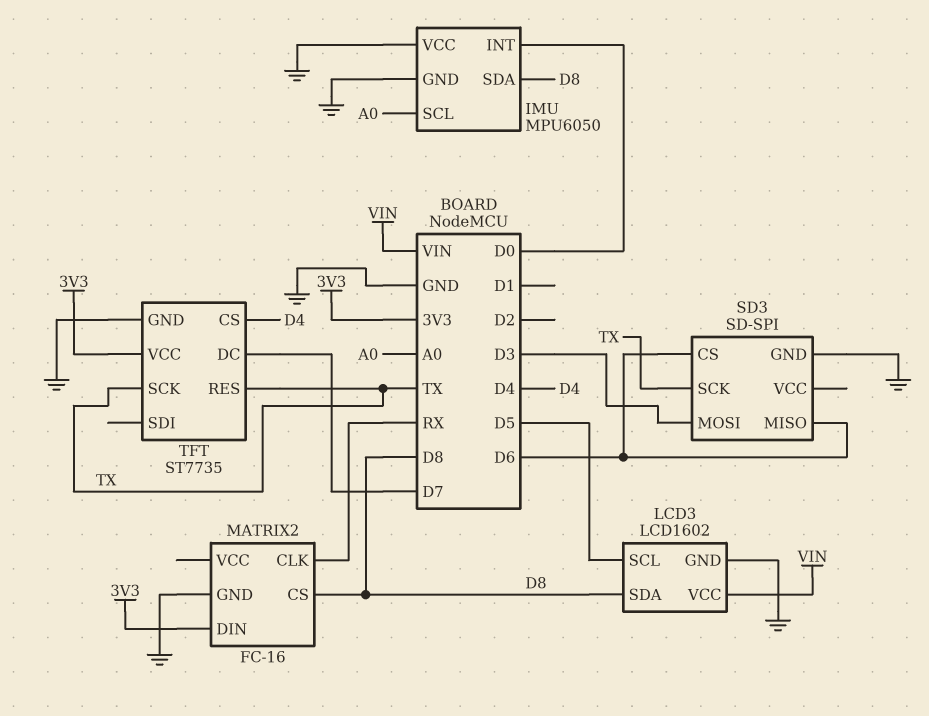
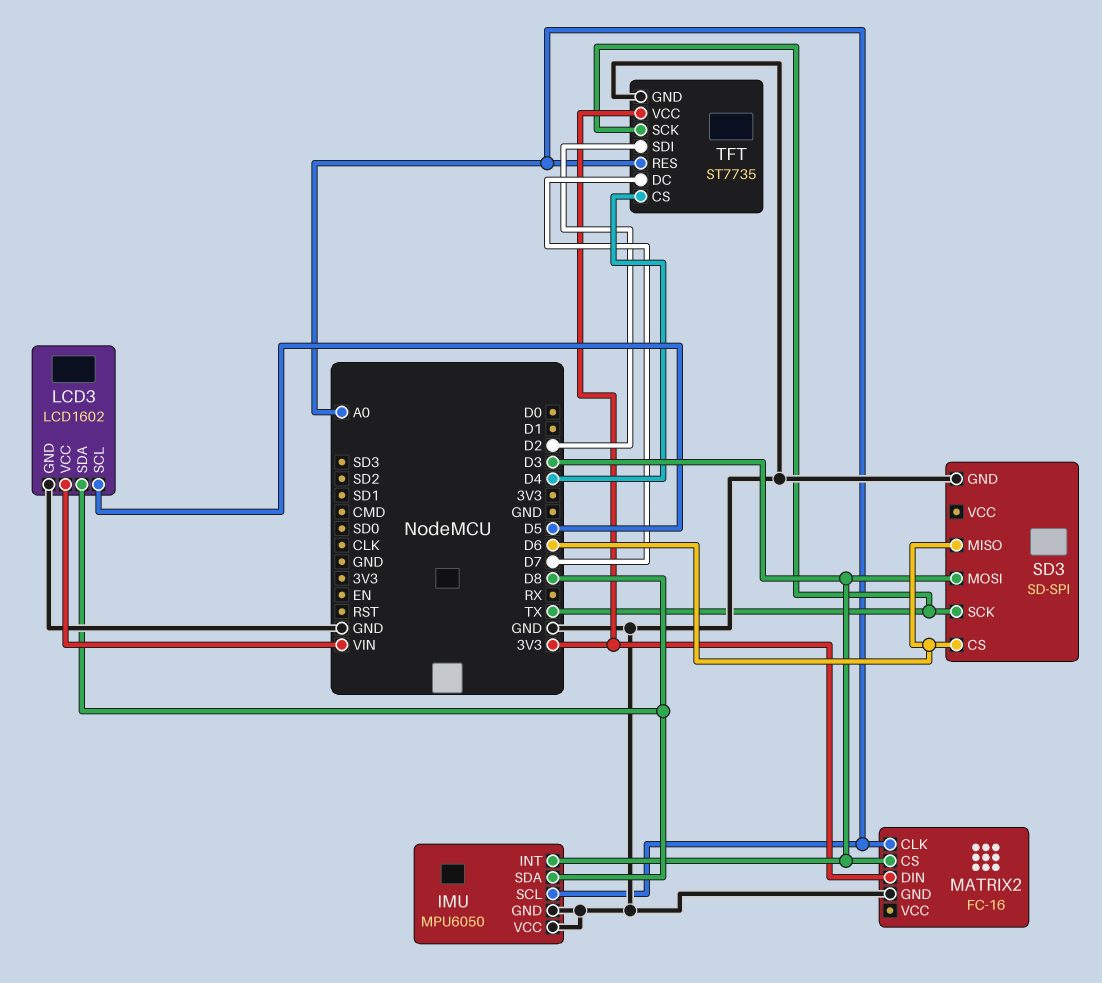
IMU pin INT: D0 -> D3
MATRIX2 pin CLK: RX -> A0
MATRIX2 pin CS: D8 -> D3
TFT pin RES: TX -> A0
TFT pin SDI: none -> D2

